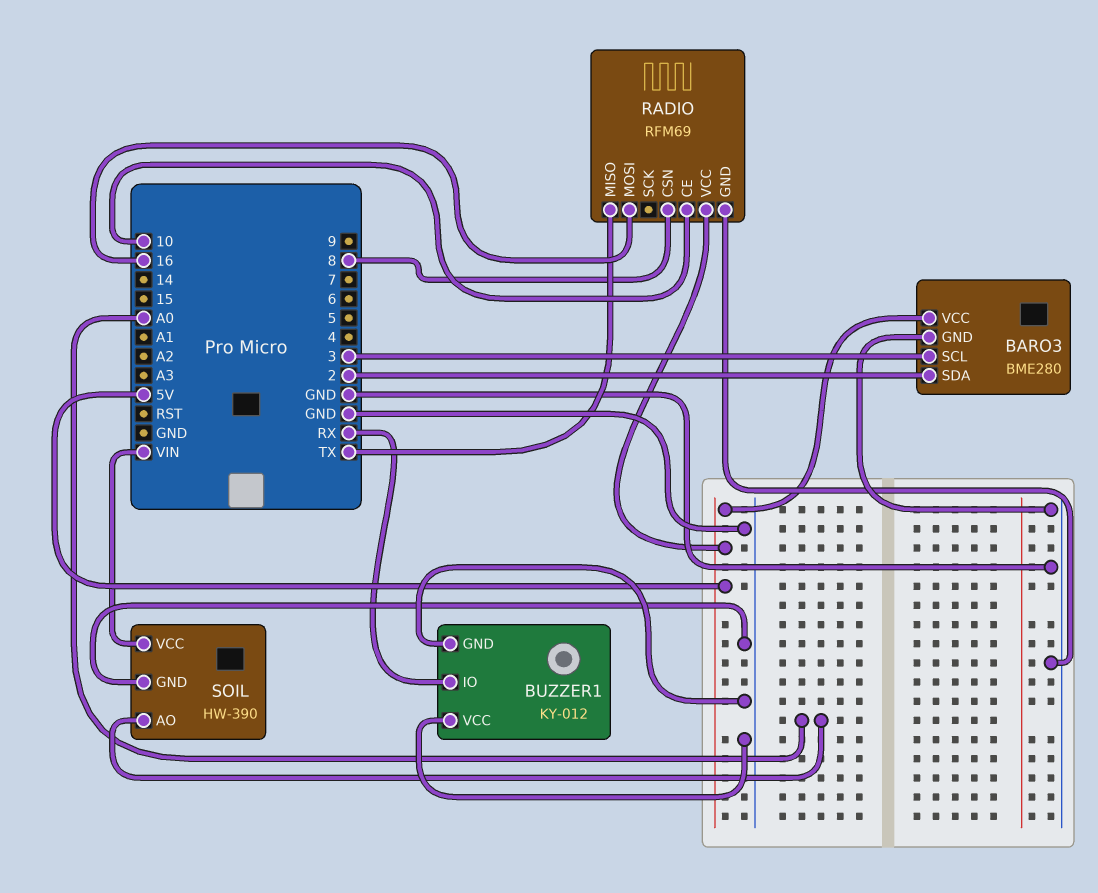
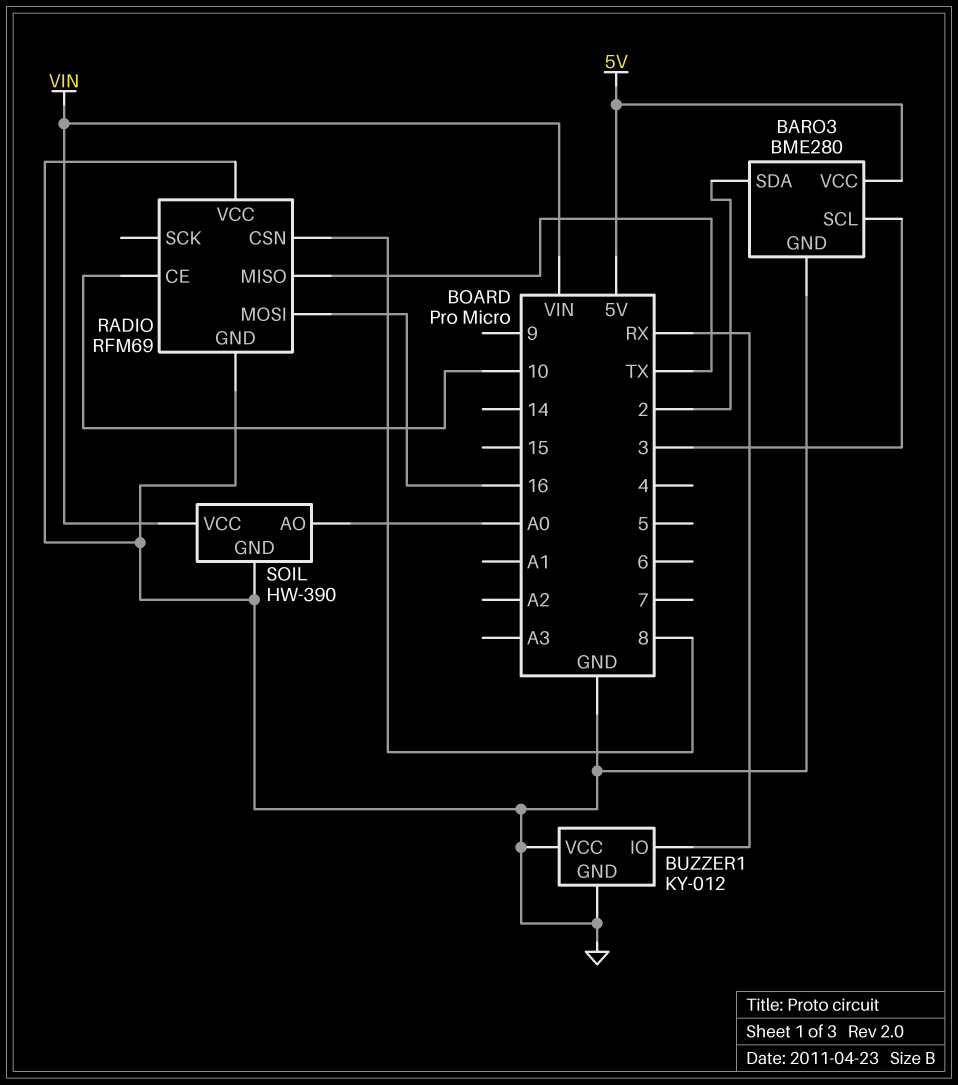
RADIO pin VCC: 5V -> GND

